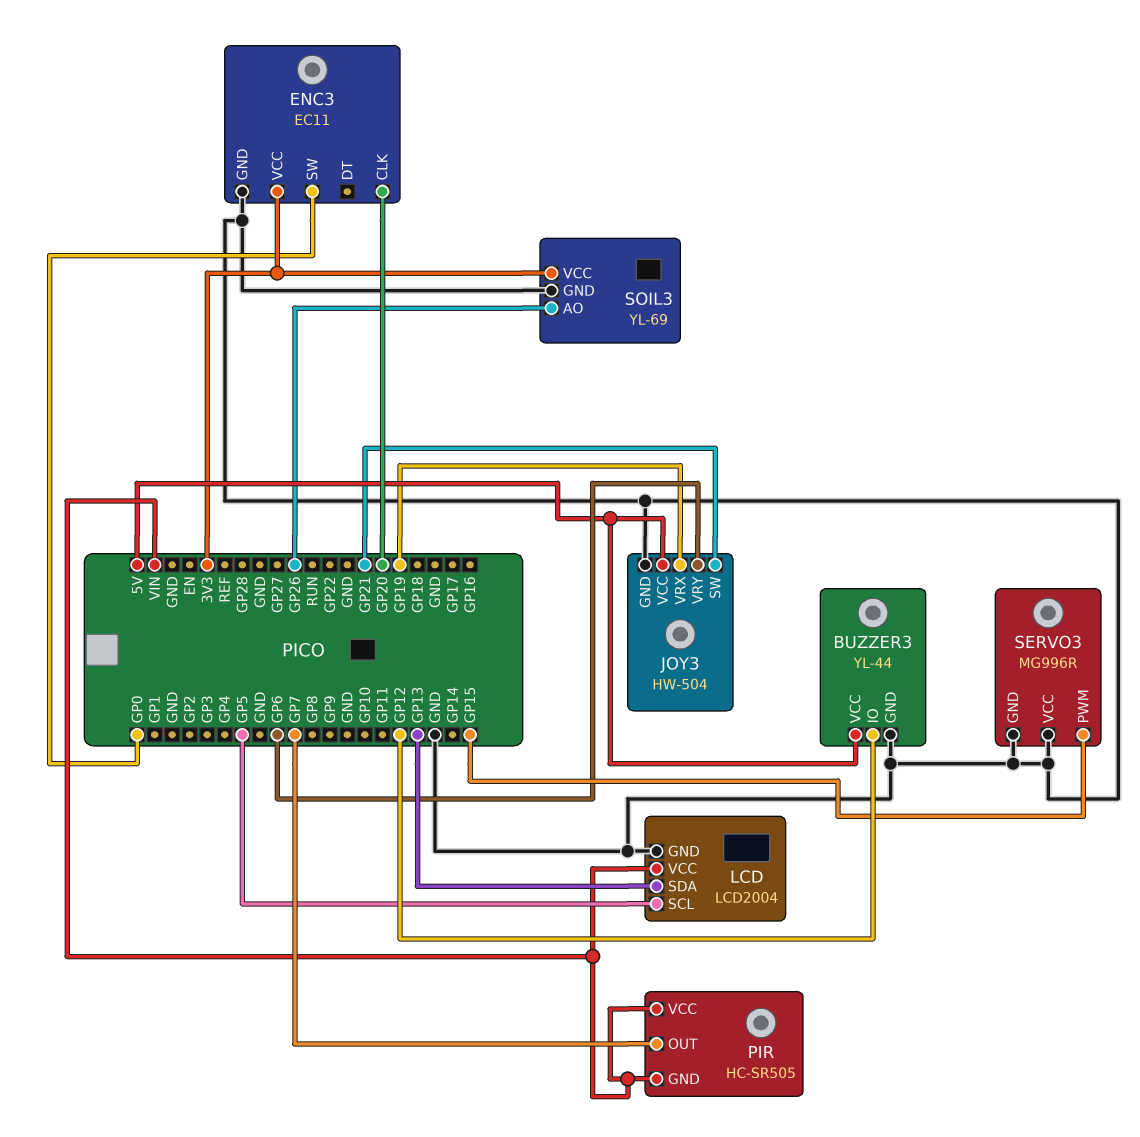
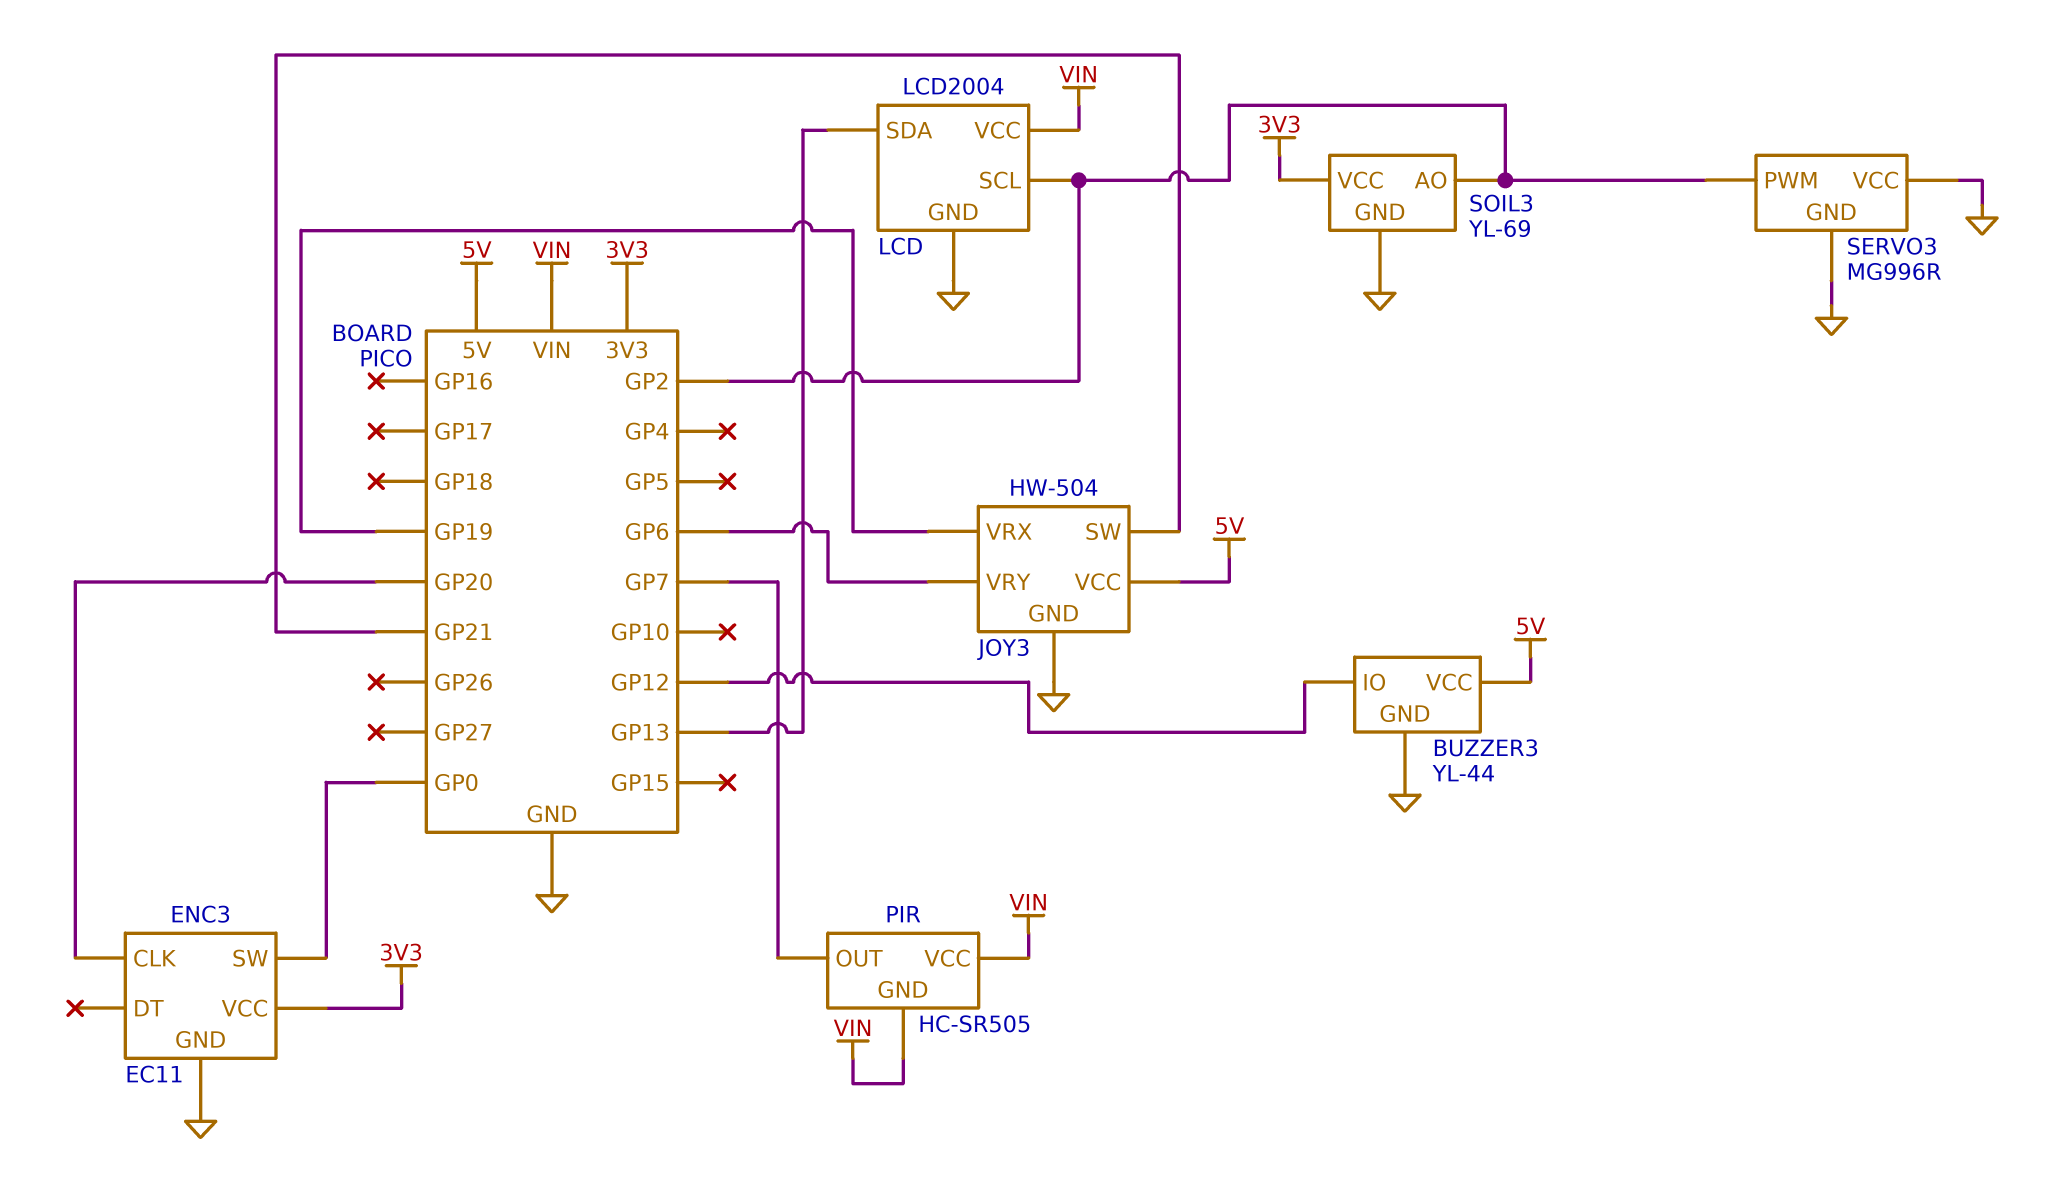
LCD pin SCL: GP5 -> GP2
SERVO3 pin PWM: GP15 -> GP2
SOIL3 pin AO: GP26 -> GP2

